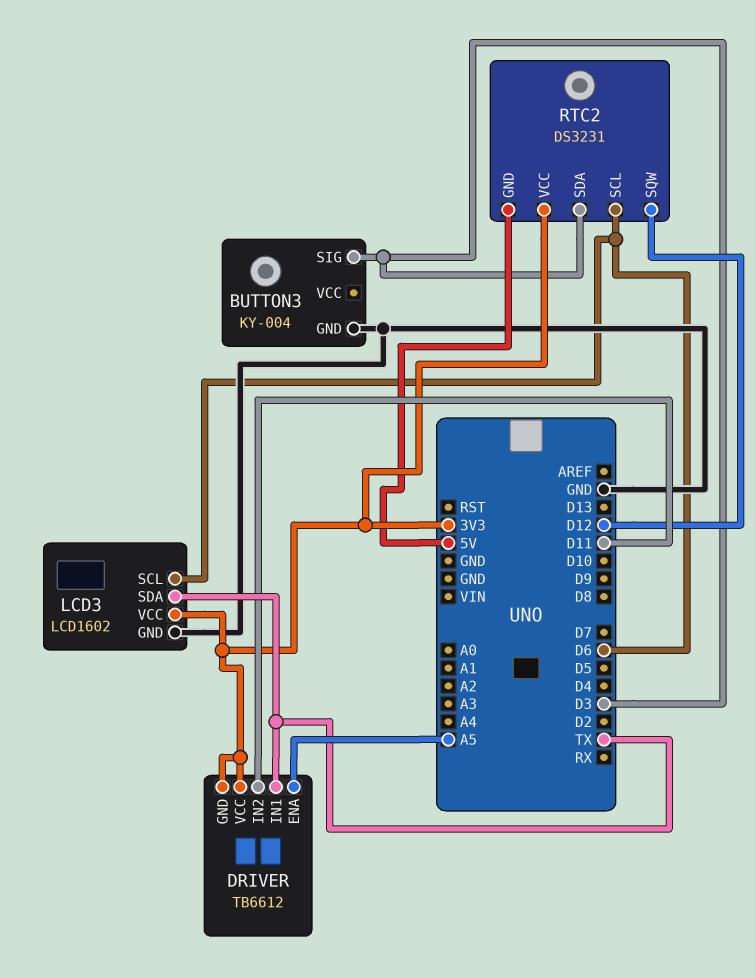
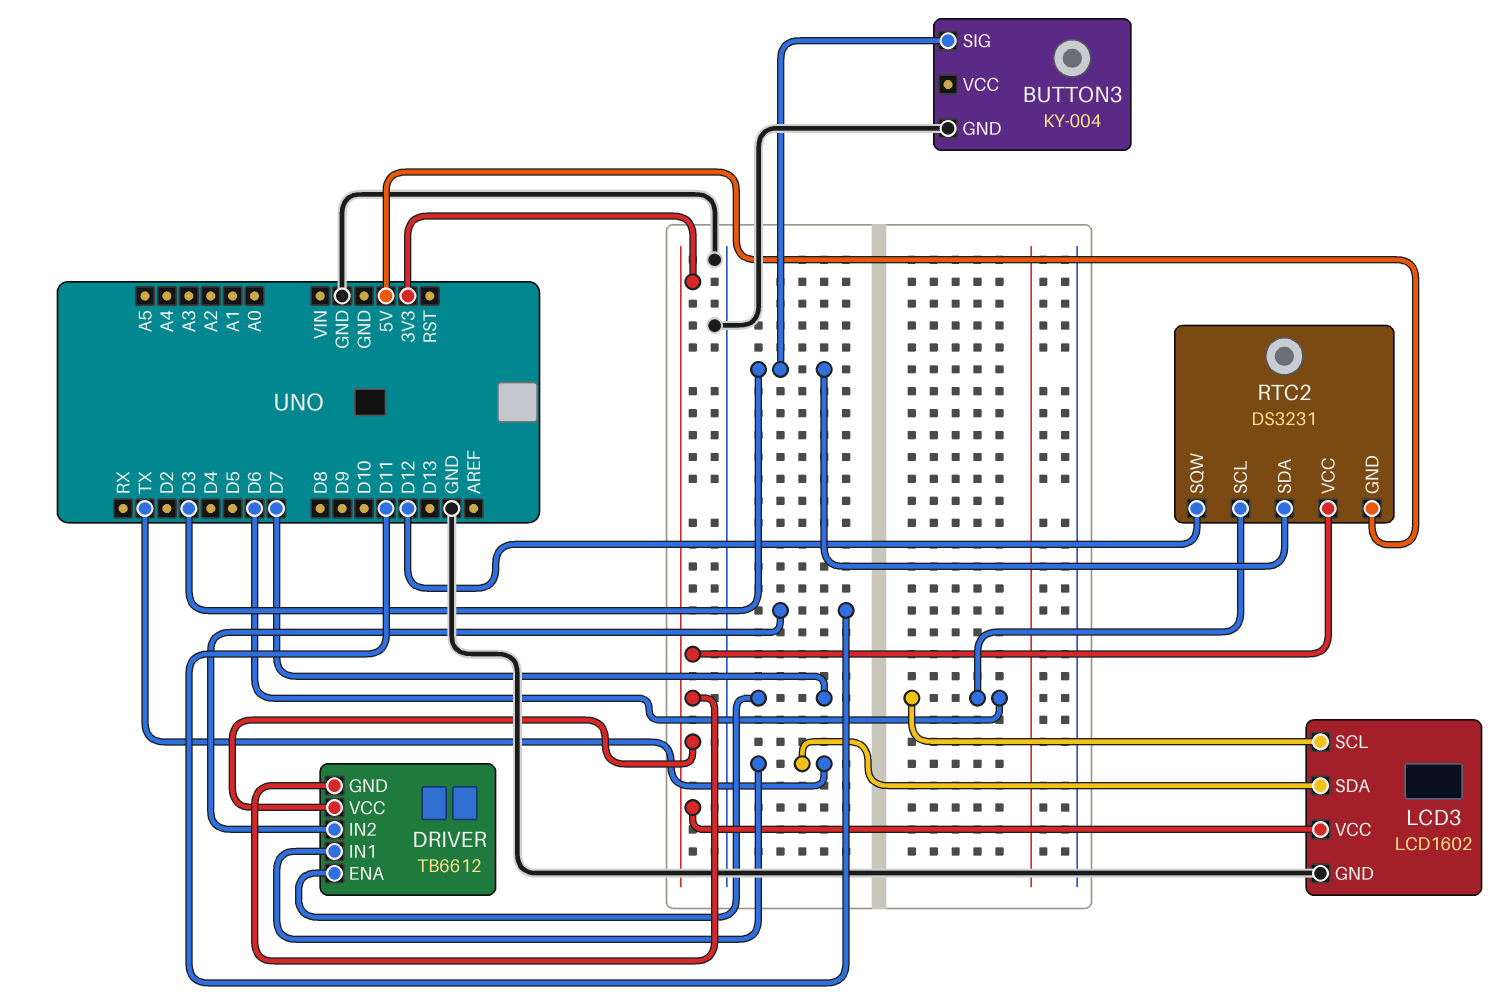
DRIVER pin ENA: A5 -> D7

